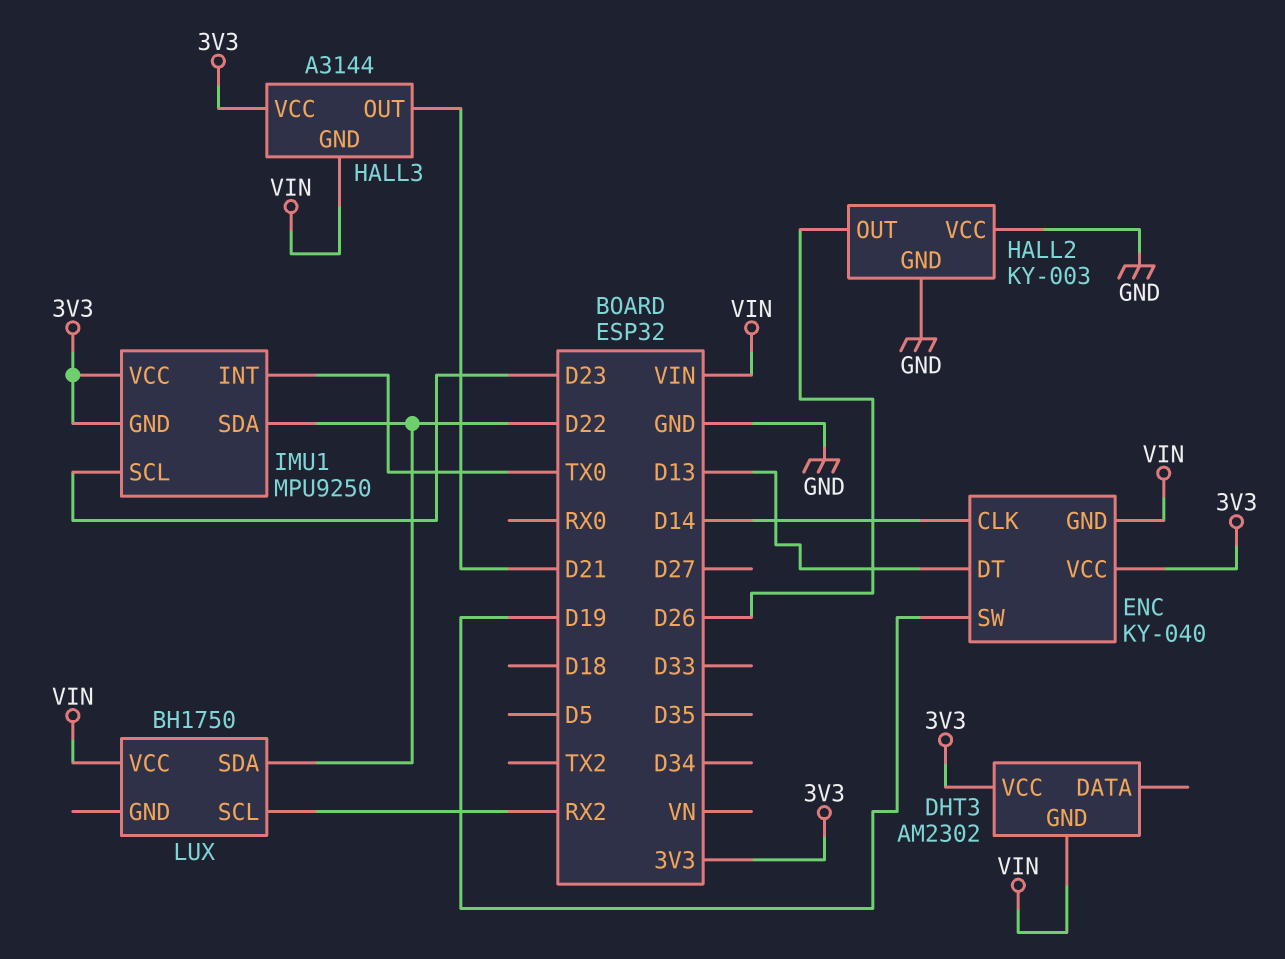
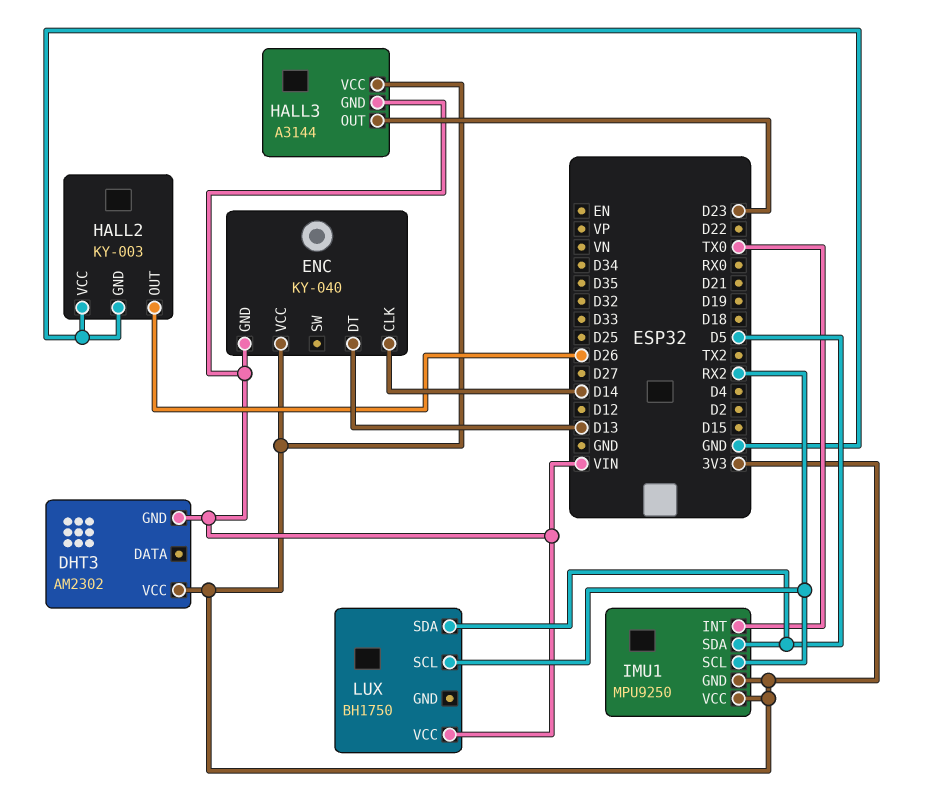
ENC pin SW: D19 -> none
HALL3 pin OUT: D21 -> D23
IMU1 pin SCL: D23 -> RX2
IMU1 pin SDA: D22 -> D5
LUX pin SDA: D22 -> D5

